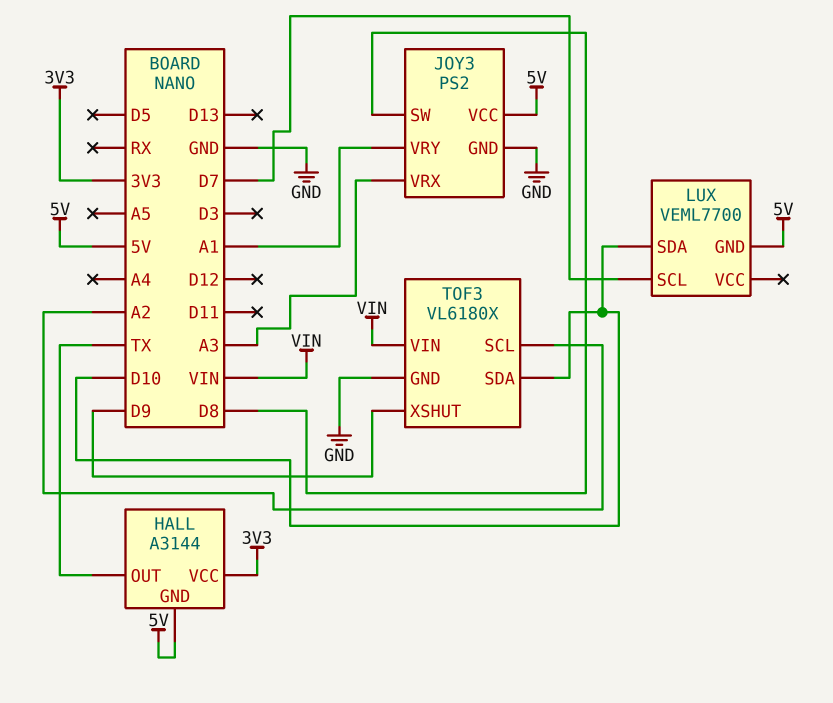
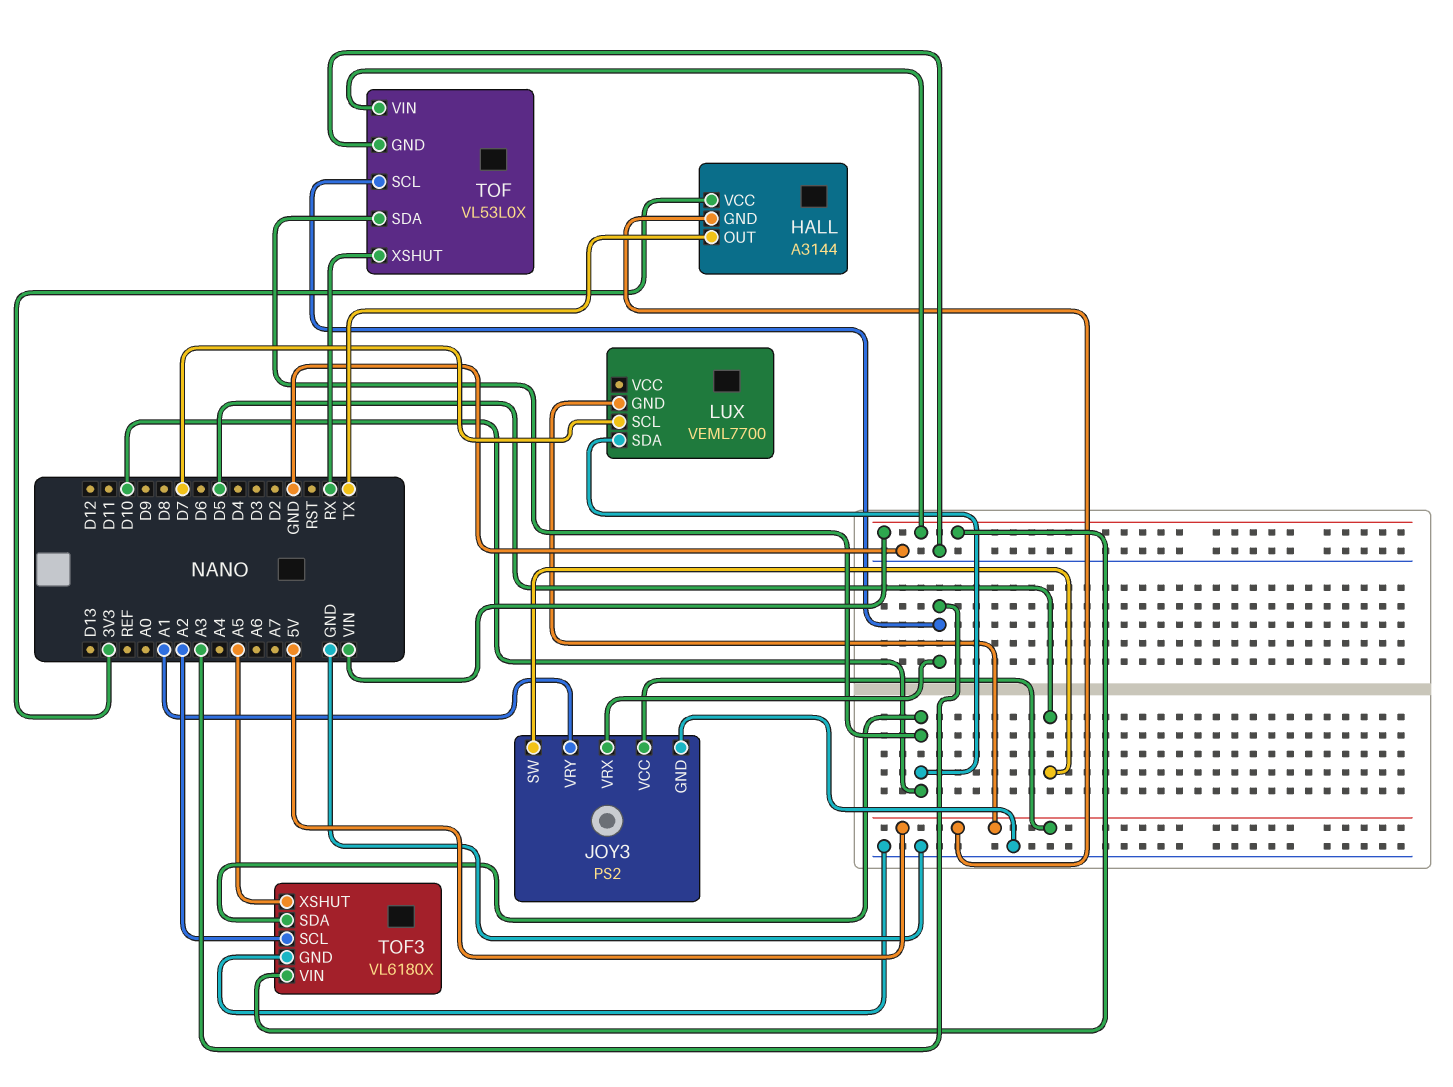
JOY3 pin SW: D8 -> D5
TOF: none -> VL53L0X
TOF pin GND: none -> GND
TOF pin SCL: none -> A3
TOF pin SDA: none -> D10
TOF pin VIN: none -> VIN
TOF pin XSHUT: none -> RX
TOF3 pin XSHUT: D9 -> A5

